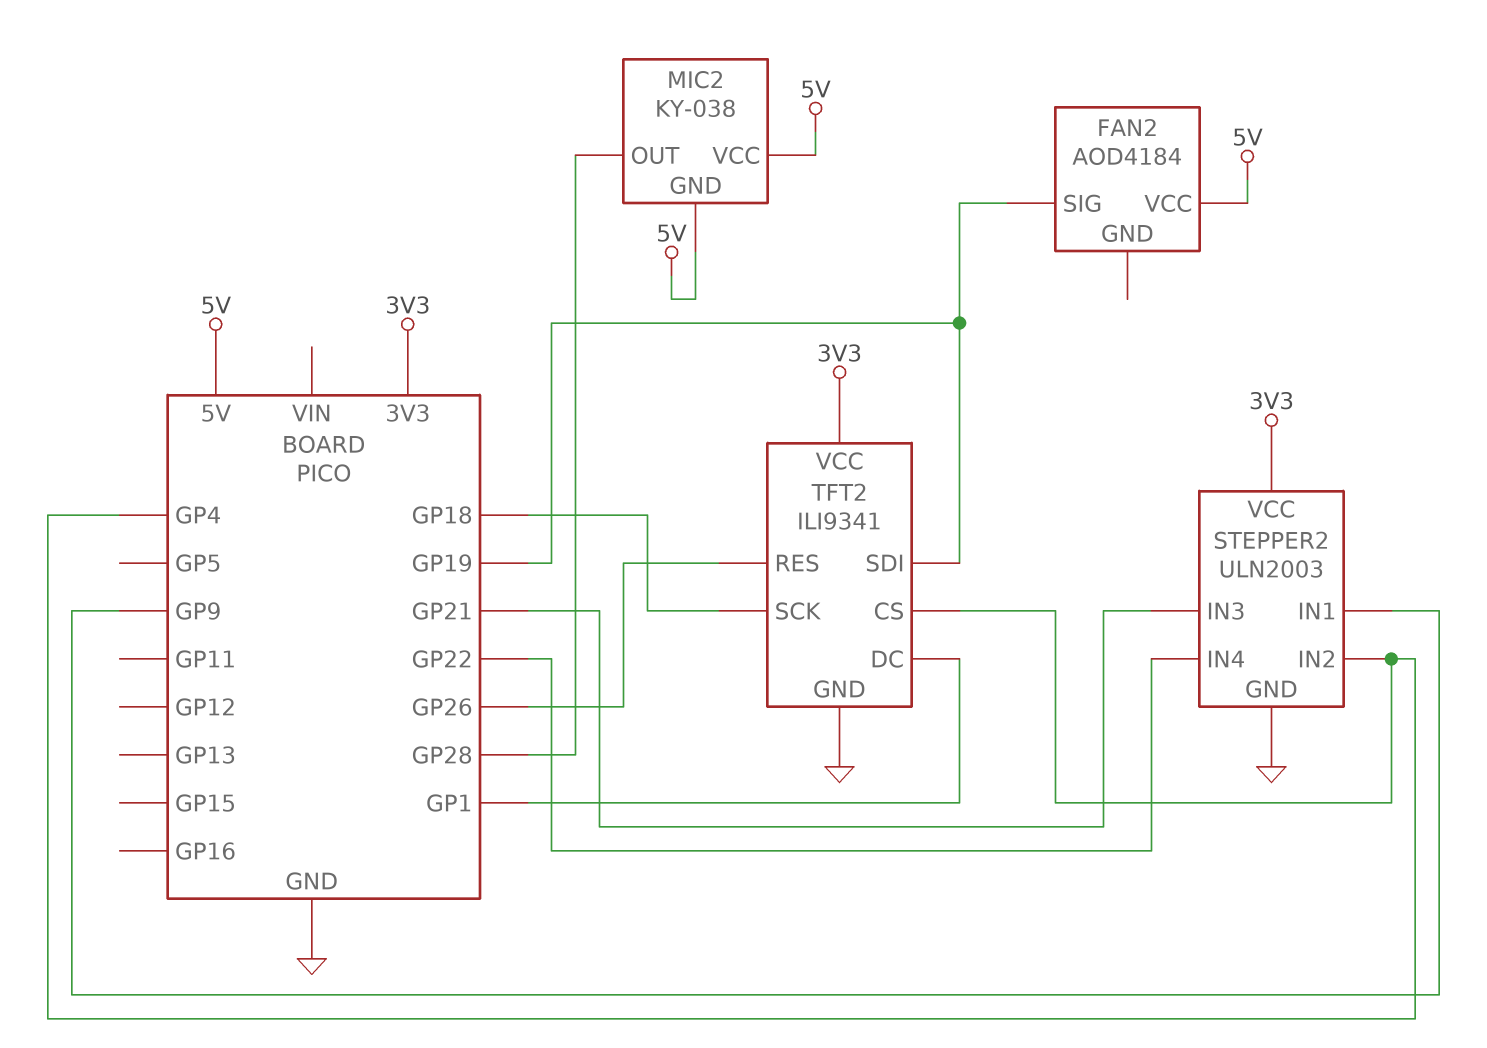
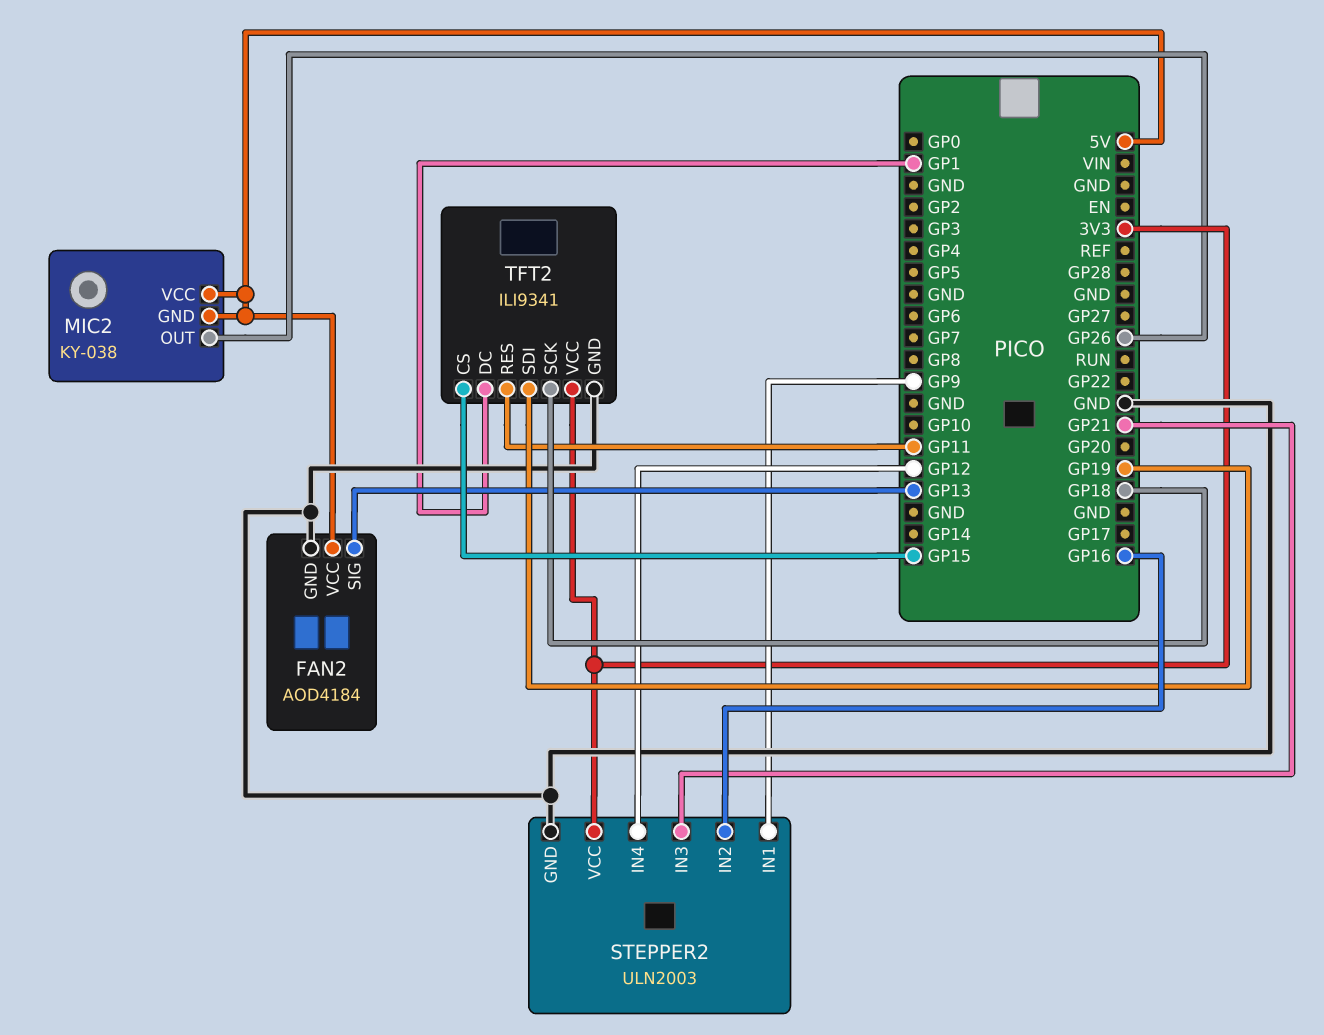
FAN2 pin GND: none -> GND
FAN2 pin SIG: GP19 -> GP13
MIC2 pin OUT: GP28 -> GP26
STEPPER2 pin IN2: GP4 -> GP16
STEPPER2 pin IN4: GP22 -> GP12
TFT2 pin CS: GP4 -> GP15
TFT2 pin RES: GP26 -> GP11

